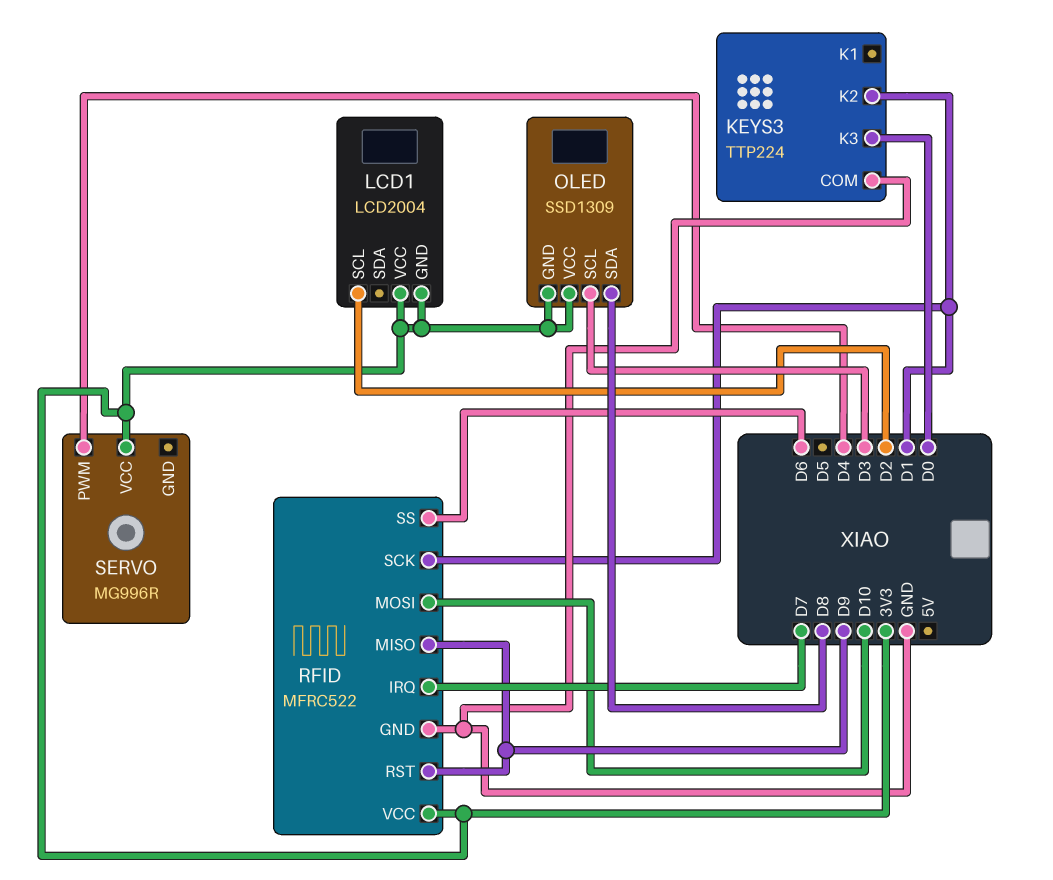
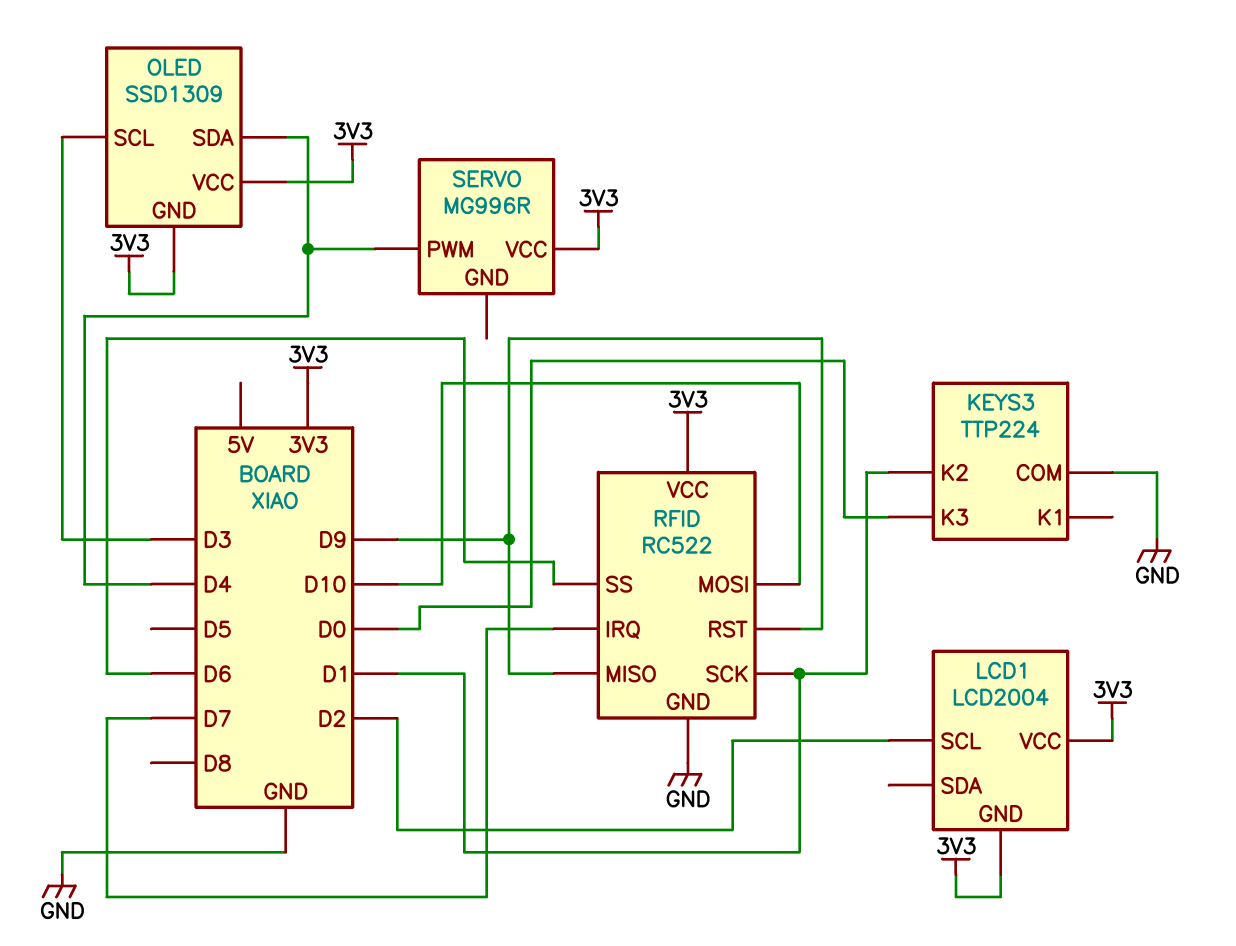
OLED pin SDA: D8 -> D4
RFID: MFRC522 -> RC522

